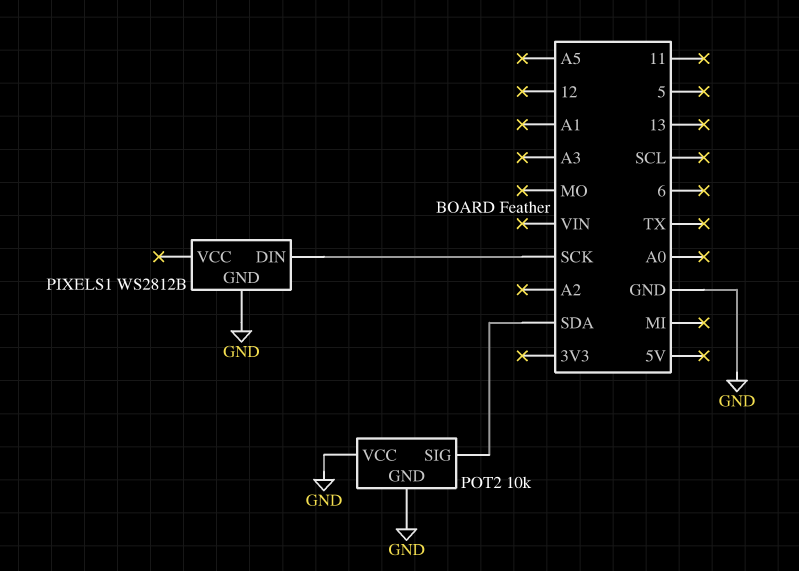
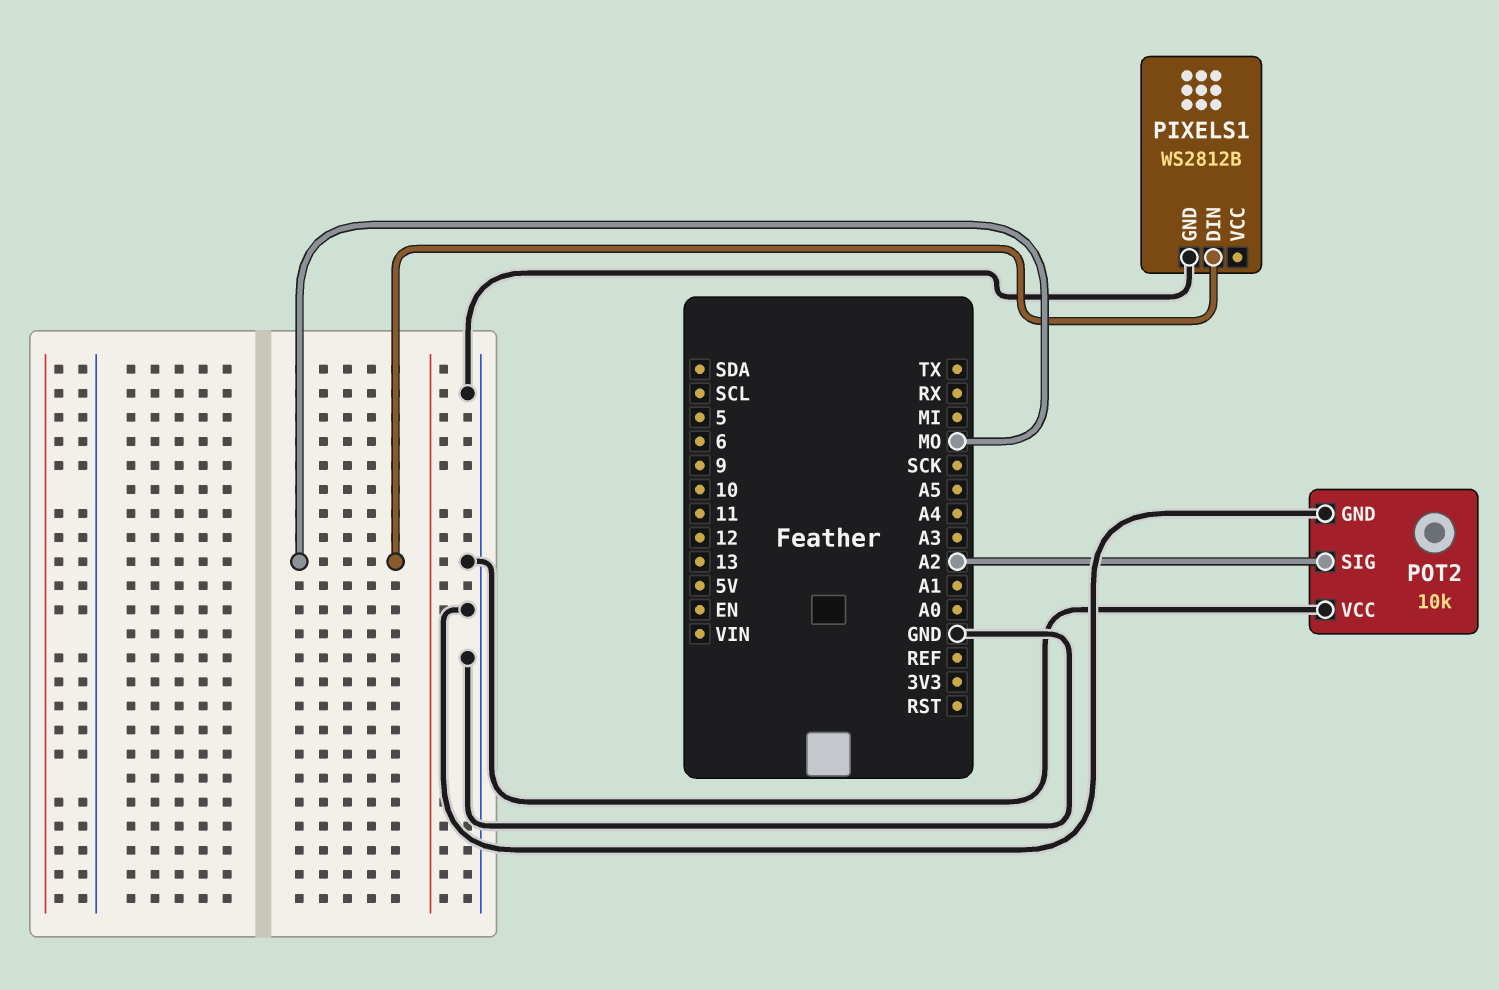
PIXELS1 pin DIN: SCK -> MO
POT2 pin SIG: SDA -> A2

